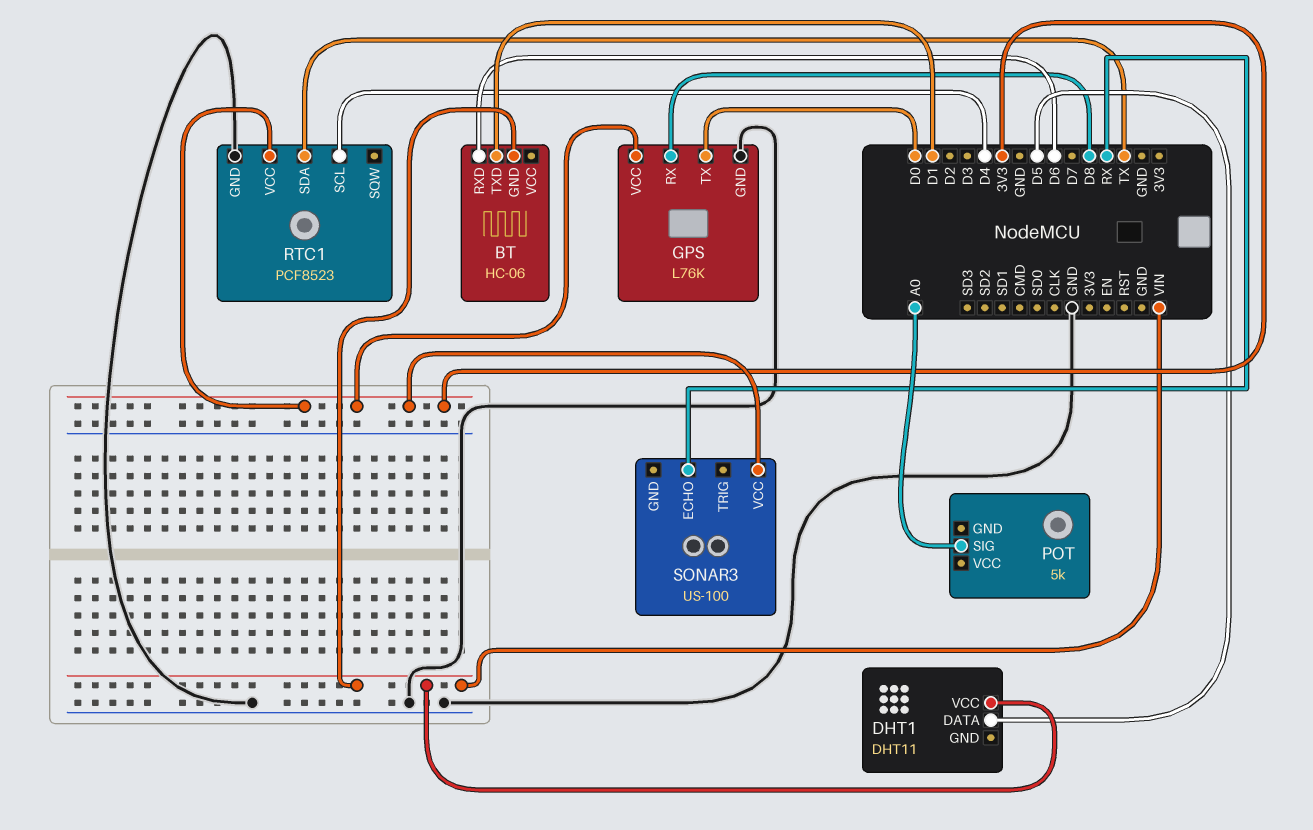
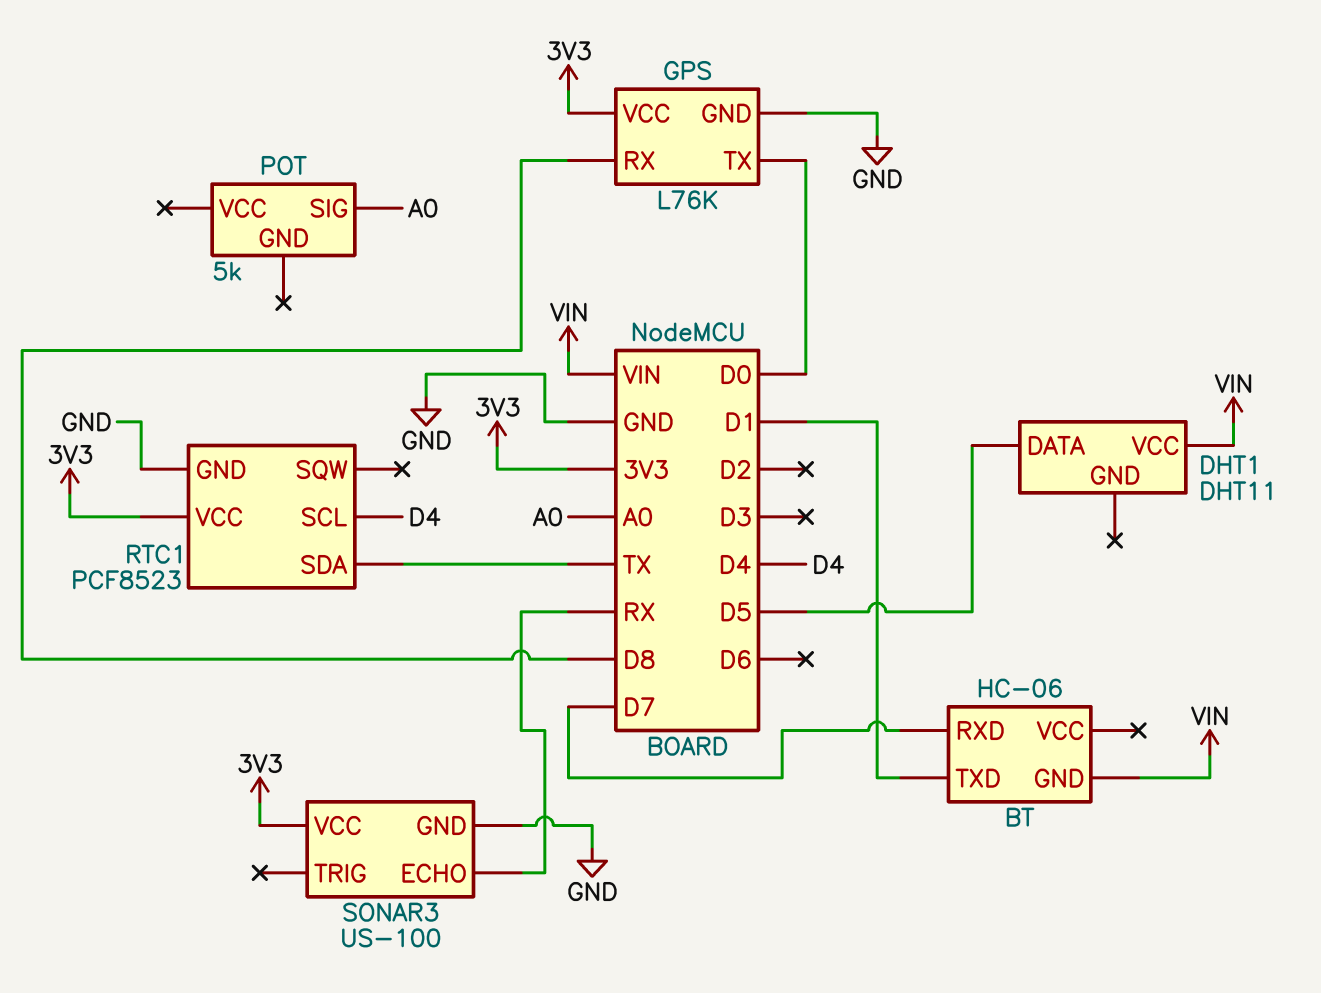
BT pin RXD: D6 -> D7
SONAR3 pin GND: none -> GND

